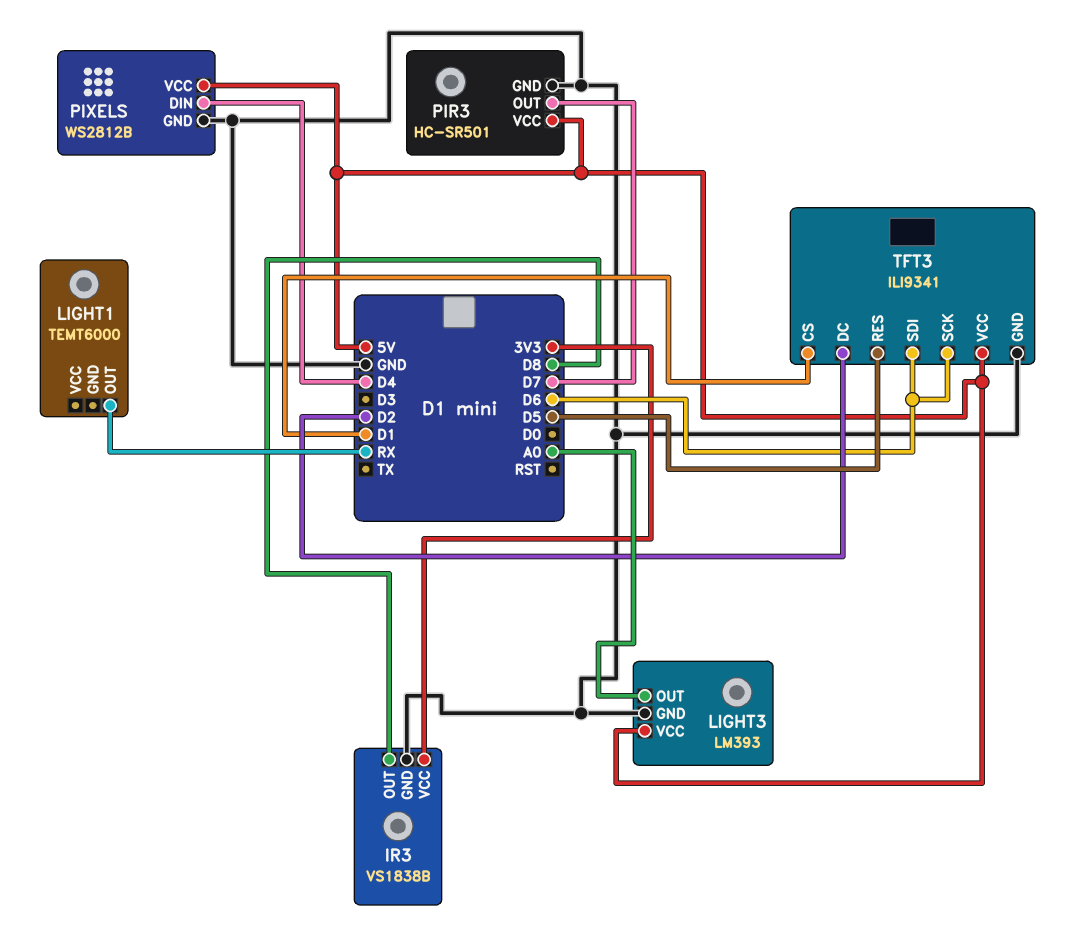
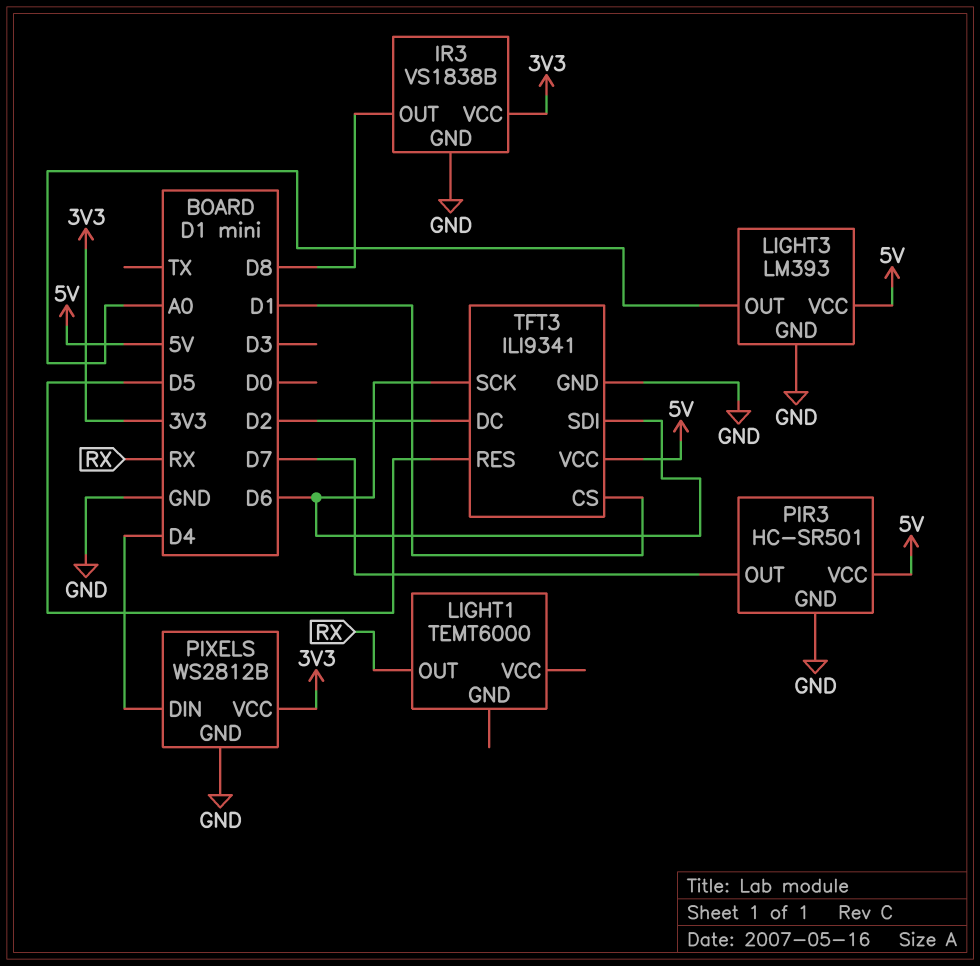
PIXELS pin VCC: 5V -> 3V3

